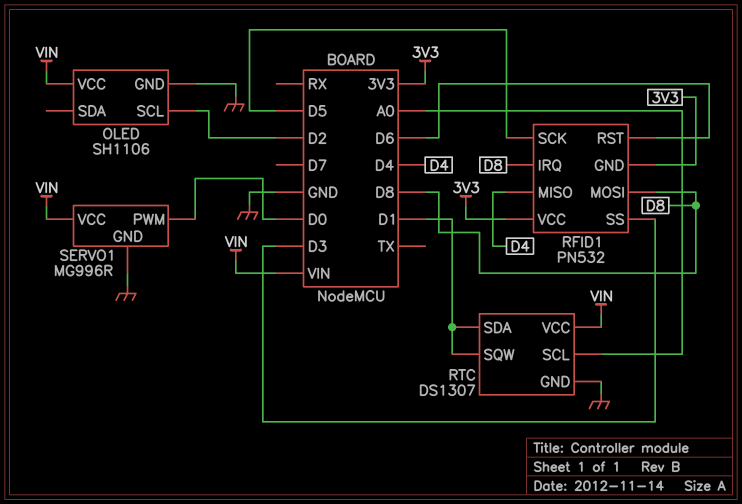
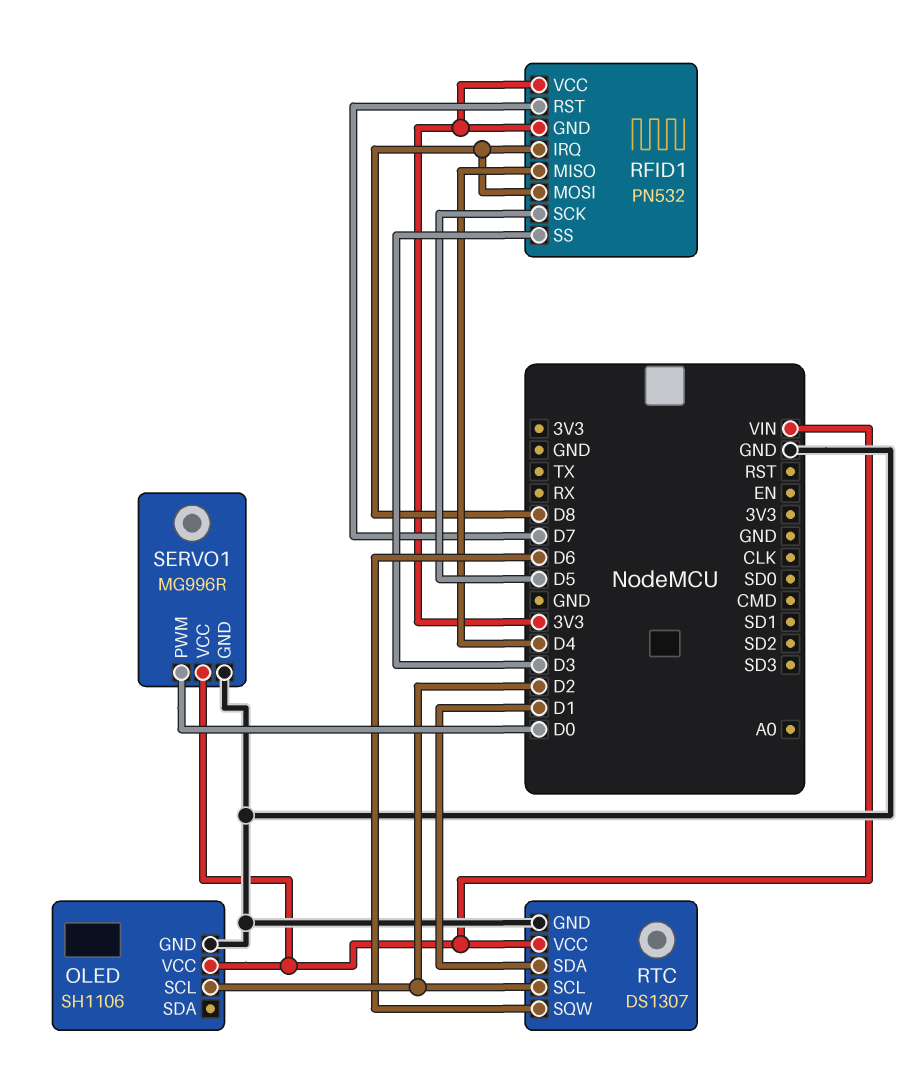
RFID1 pin RST: D6 -> D7
RTC pin SCL: A0 -> D2
RTC pin SQW: D1 -> D6

